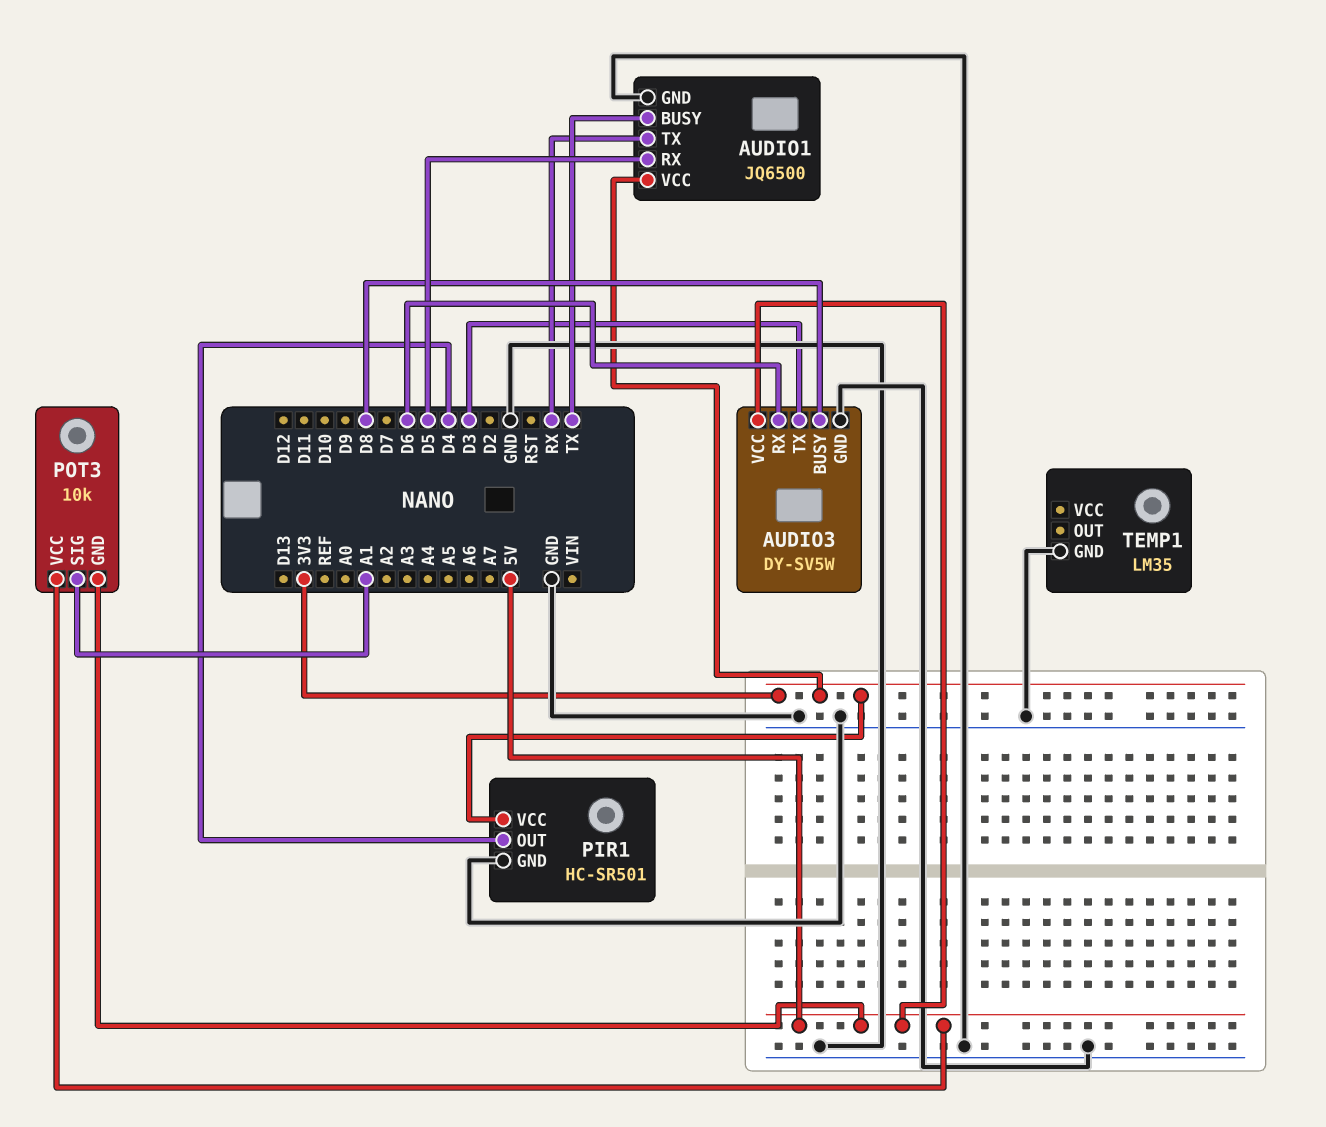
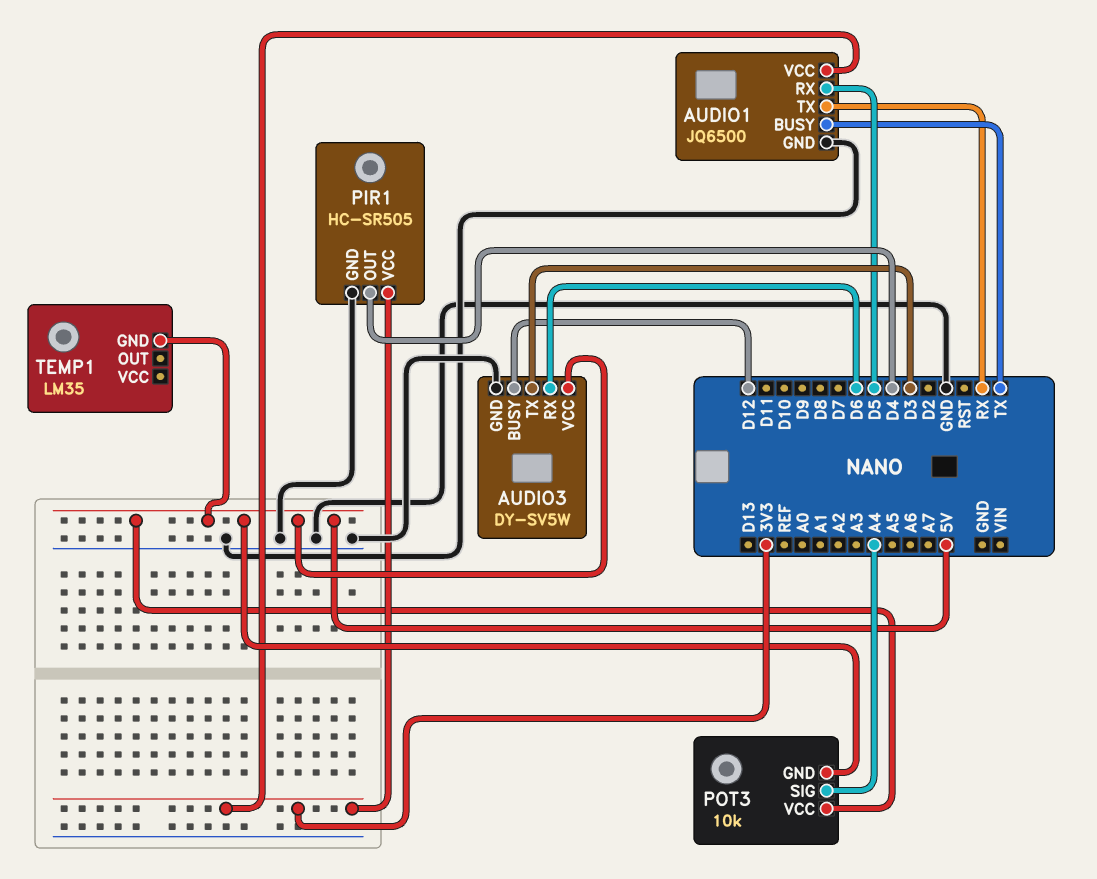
AUDIO3 pin BUSY: D8 -> D12
PIR1: HC-SR501 -> HC-SR505
POT3 pin SIG: A1 -> A4
TEMP1 pin GND: GND -> 5V

